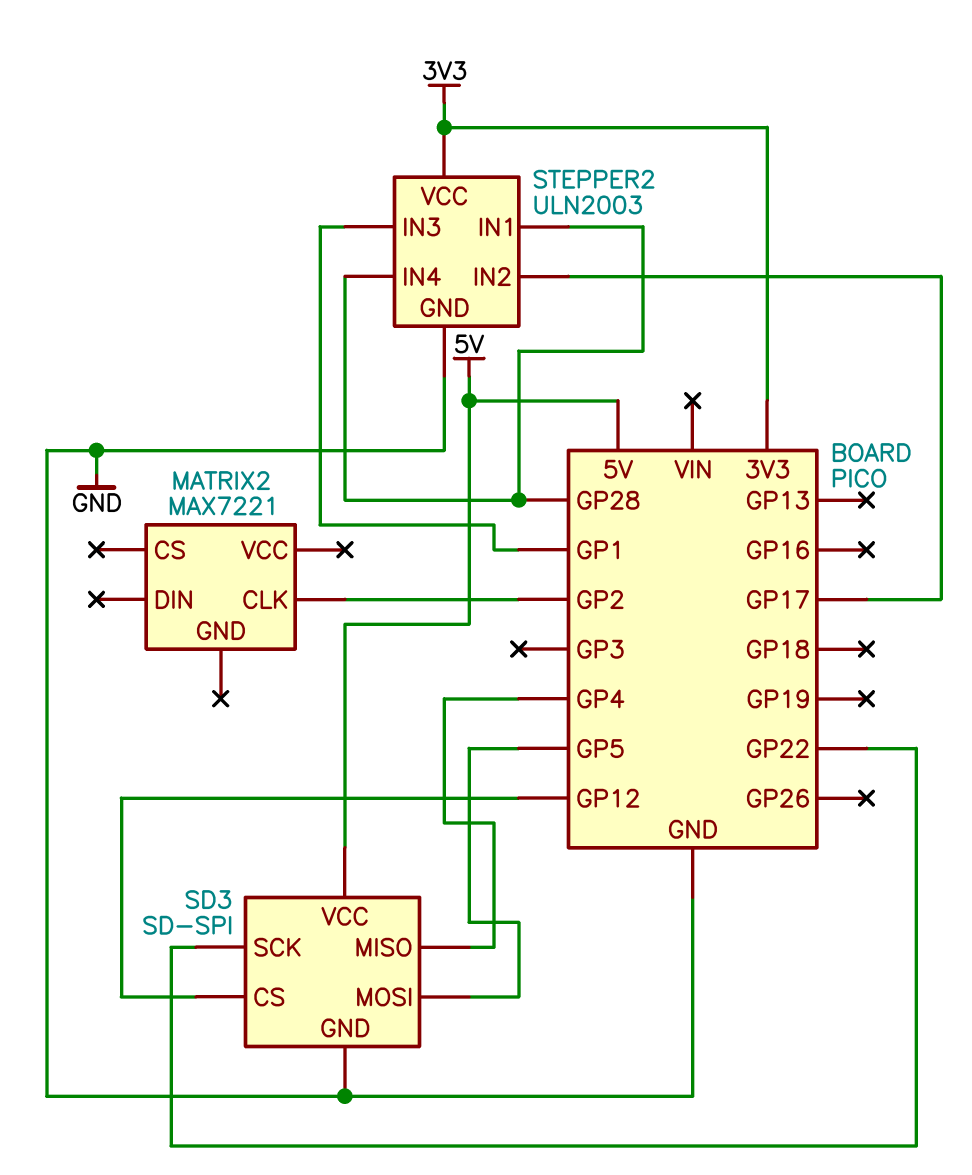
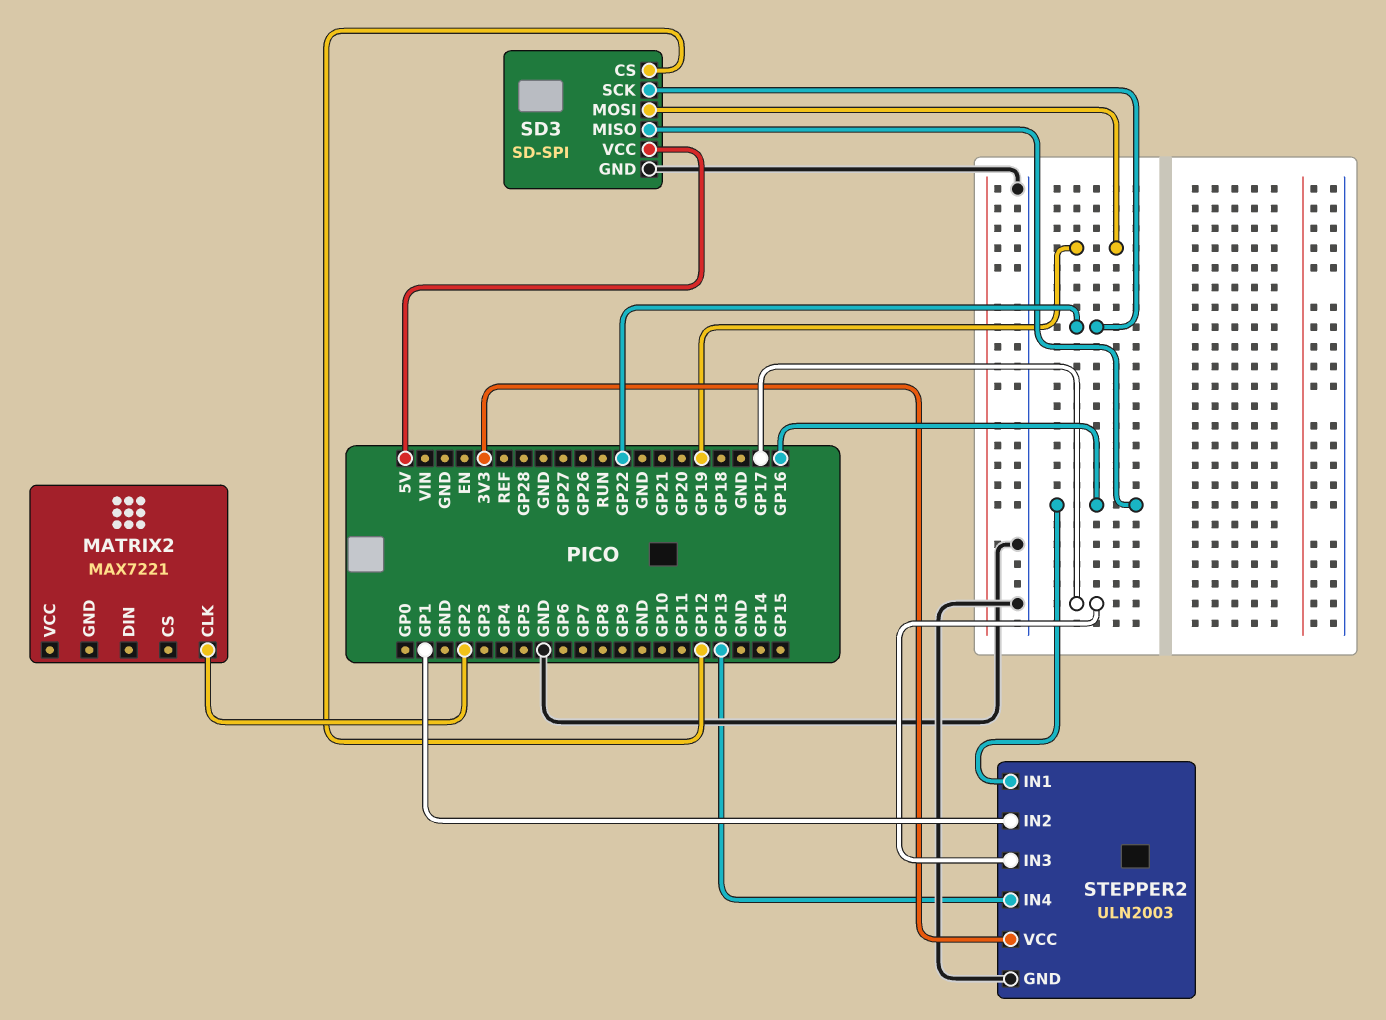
SD3 pin MISO: GP4 -> GP16
SD3 pin MOSI: GP5 -> GP19
STEPPER2 pin IN1: GP28 -> GP16
STEPPER2 pin IN2: GP17 -> GP1
STEPPER2 pin IN3: GP1 -> GP17
STEPPER2 pin IN4: GP28 -> GP13

